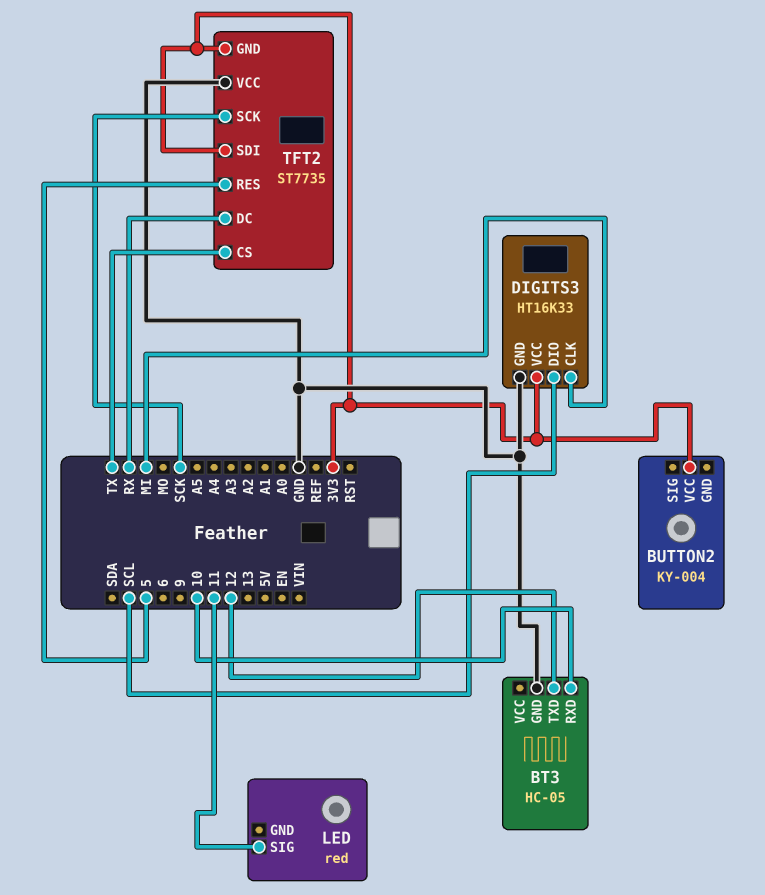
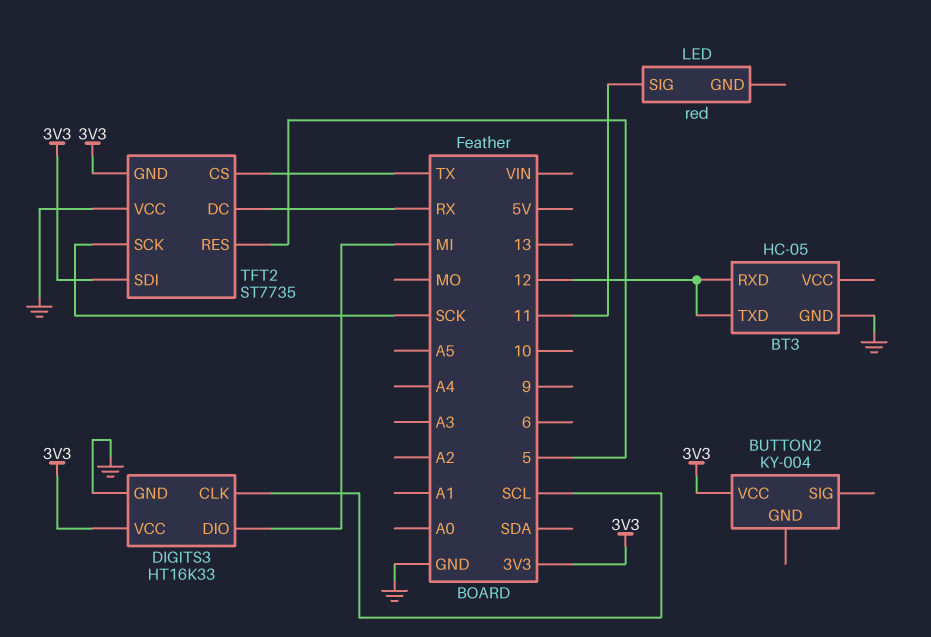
BT3 pin RXD: 10 -> 12
DIGITS3 pin CLK: MI -> SCL
DIGITS3 pin DIO: SCL -> MI

